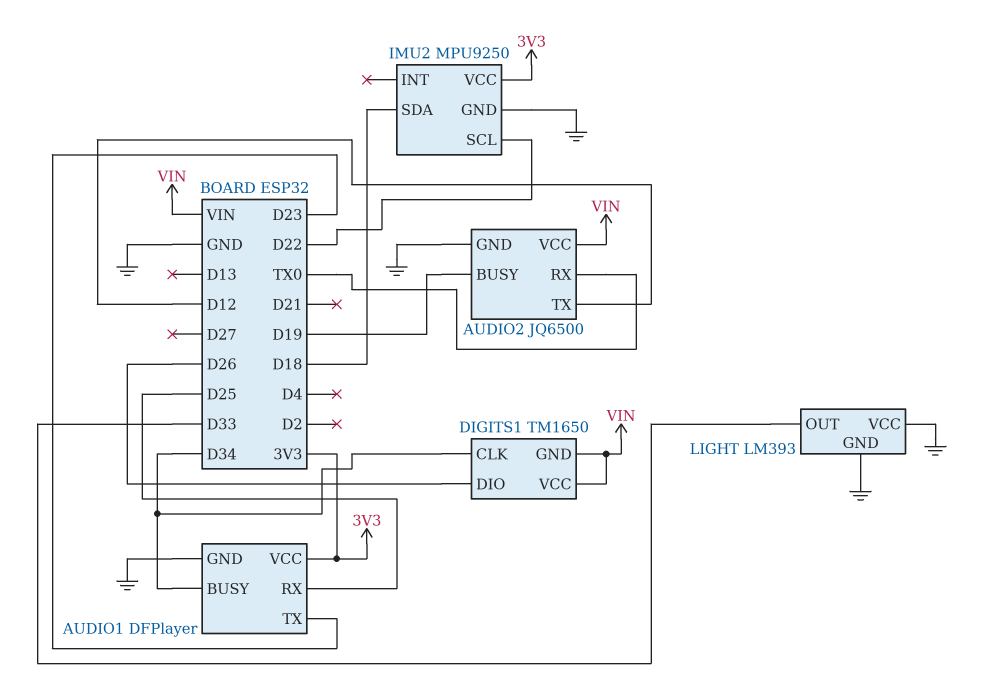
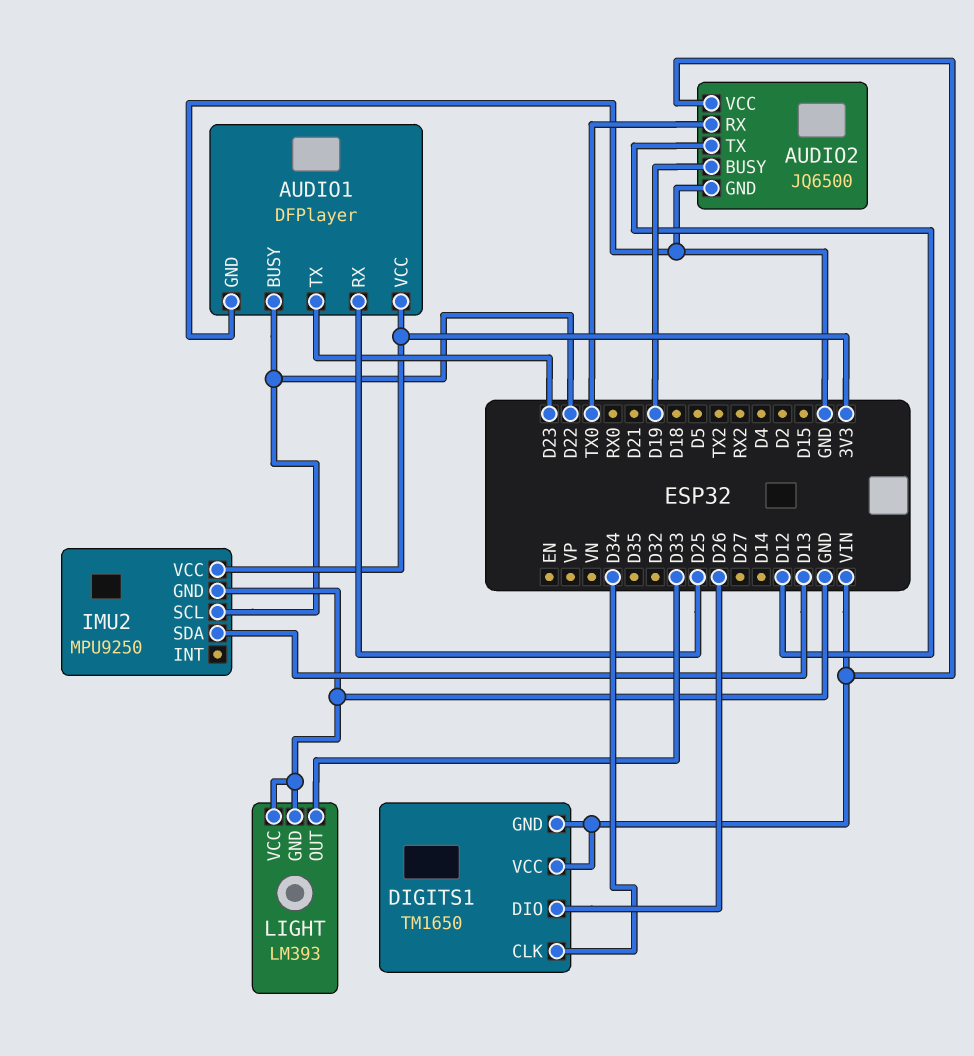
AUDIO1 pin BUSY: D34 -> D22
IMU2 pin SDA: D18 -> D13

